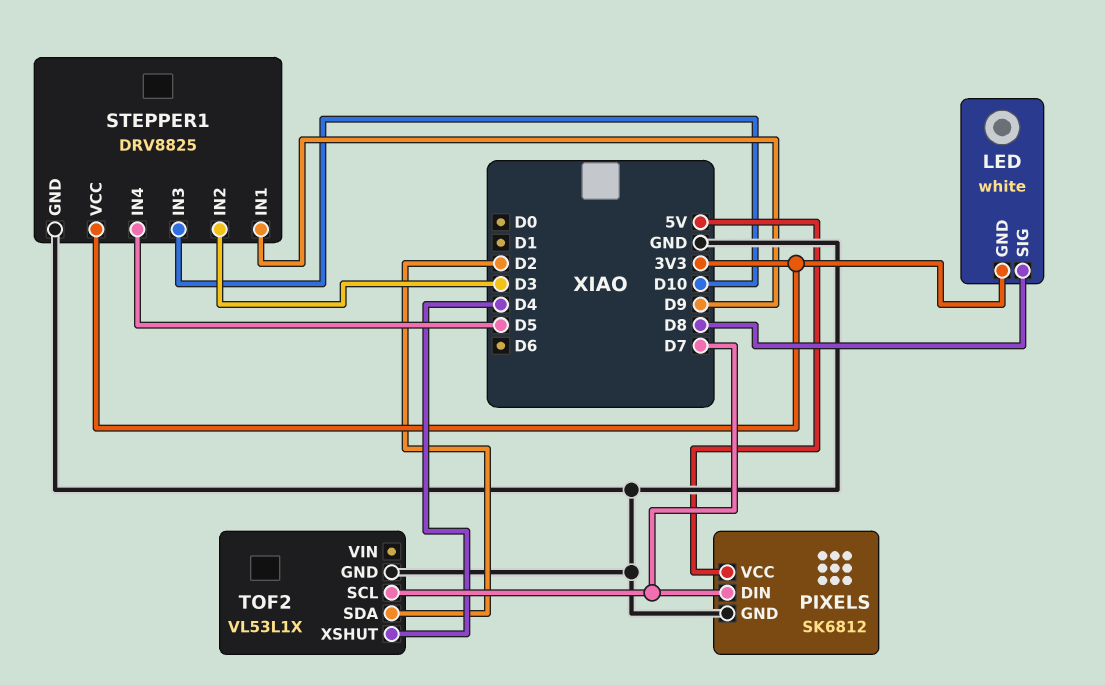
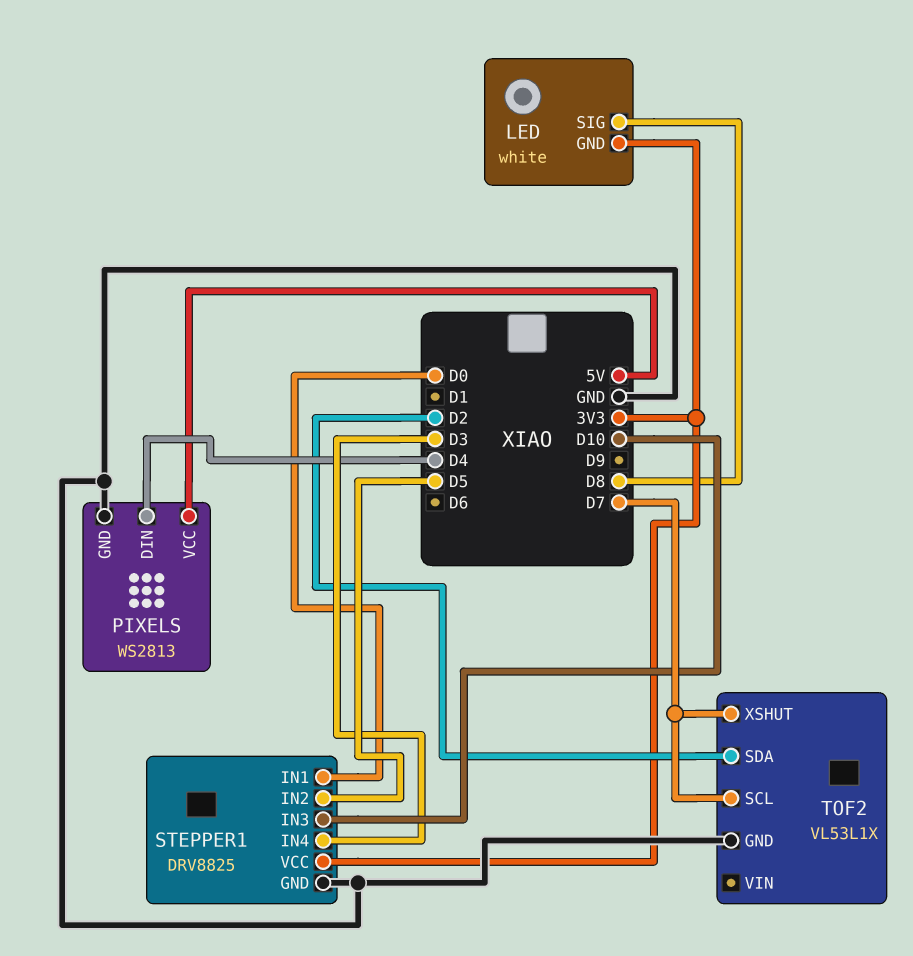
PIXELS: SK6812 -> WS2813
PIXELS pin DIN: D7 -> D4
STEPPER1 pin IN1: D9 -> D0
STEPPER1 pin IN2: D3 -> D5
STEPPER1 pin IN4: D5 -> D3
TOF2 pin XSHUT: D4 -> D7

